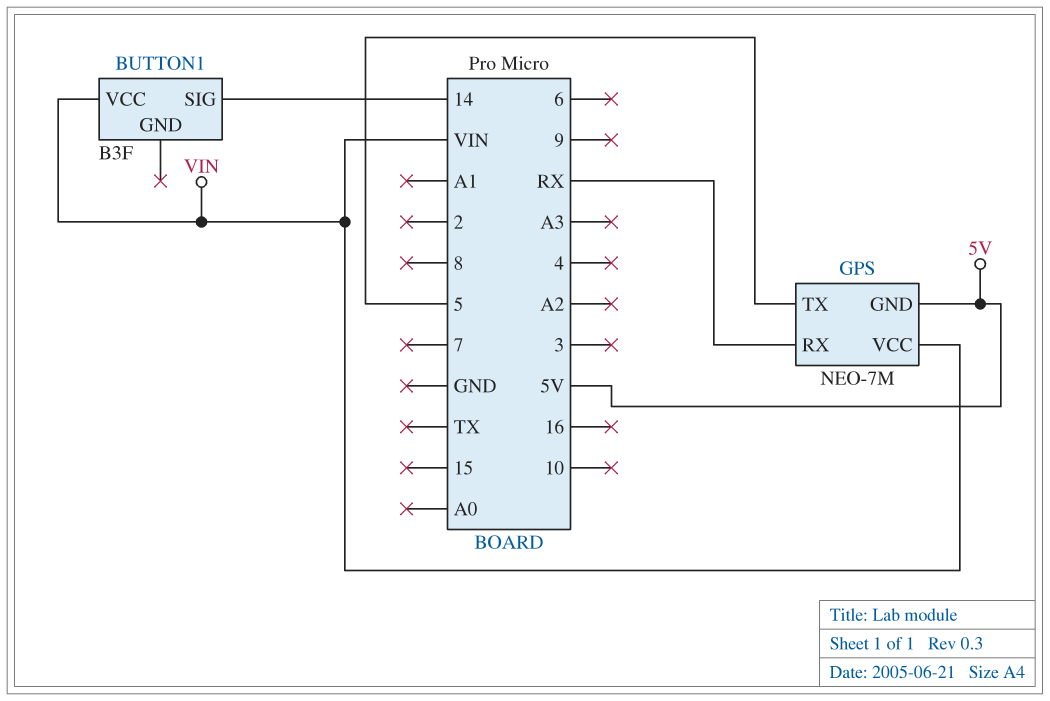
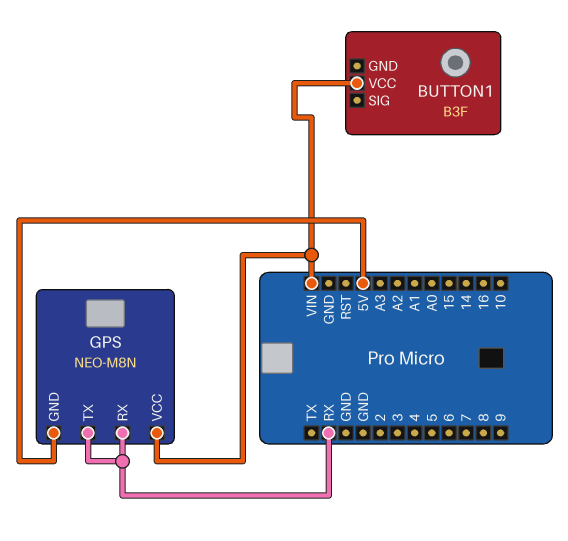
BUTTON1 pin SIG: 14 -> none
GPS: NEO-7M -> NEO-M8N
GPS pin TX: 5 -> RX

